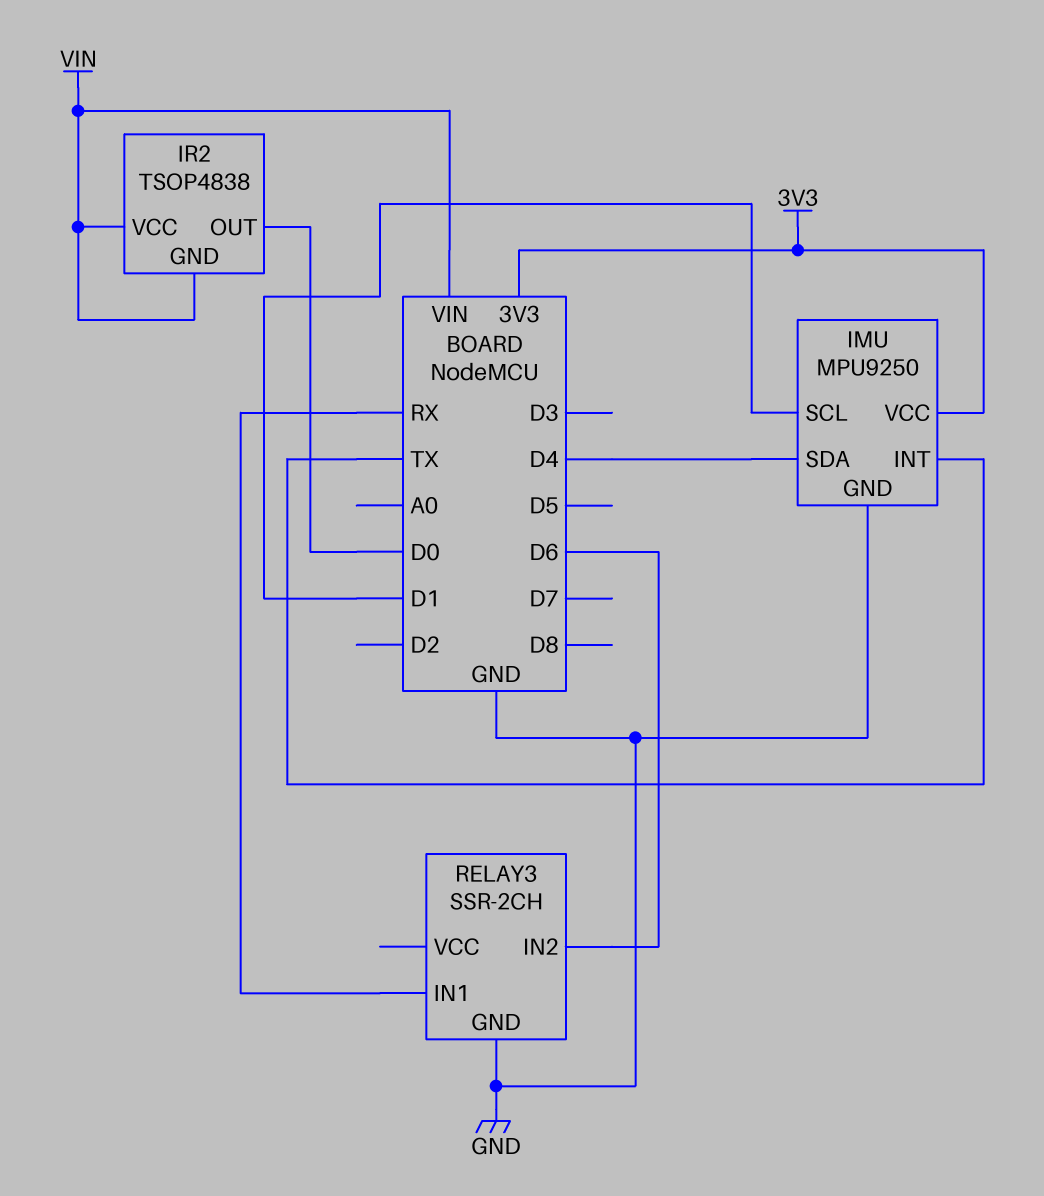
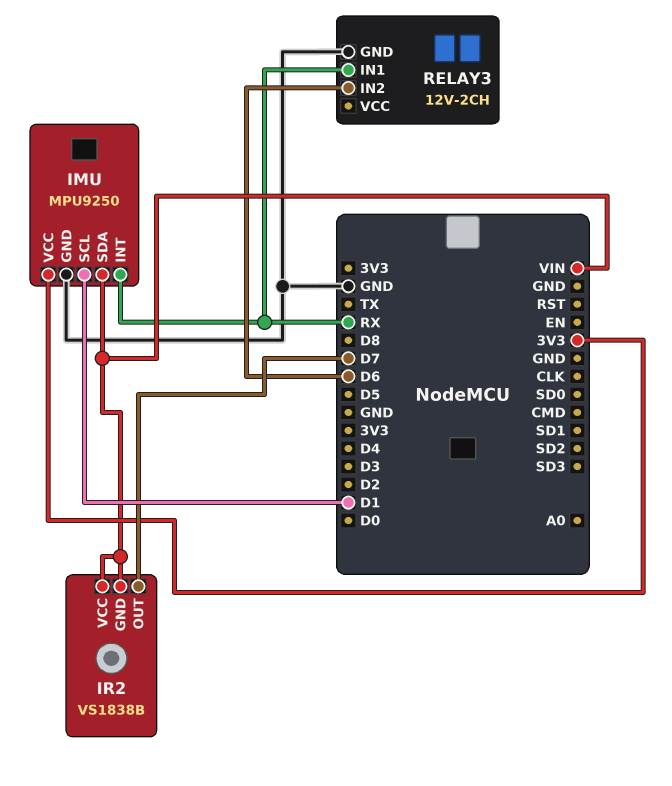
IMU pin INT: TX -> RX
IMU pin SDA: D4 -> VIN
IR2: TSOP4838 -> VS1838B
IR2 pin OUT: D0 -> D7
RELAY3: SSR-2CH -> 12V-2CH

